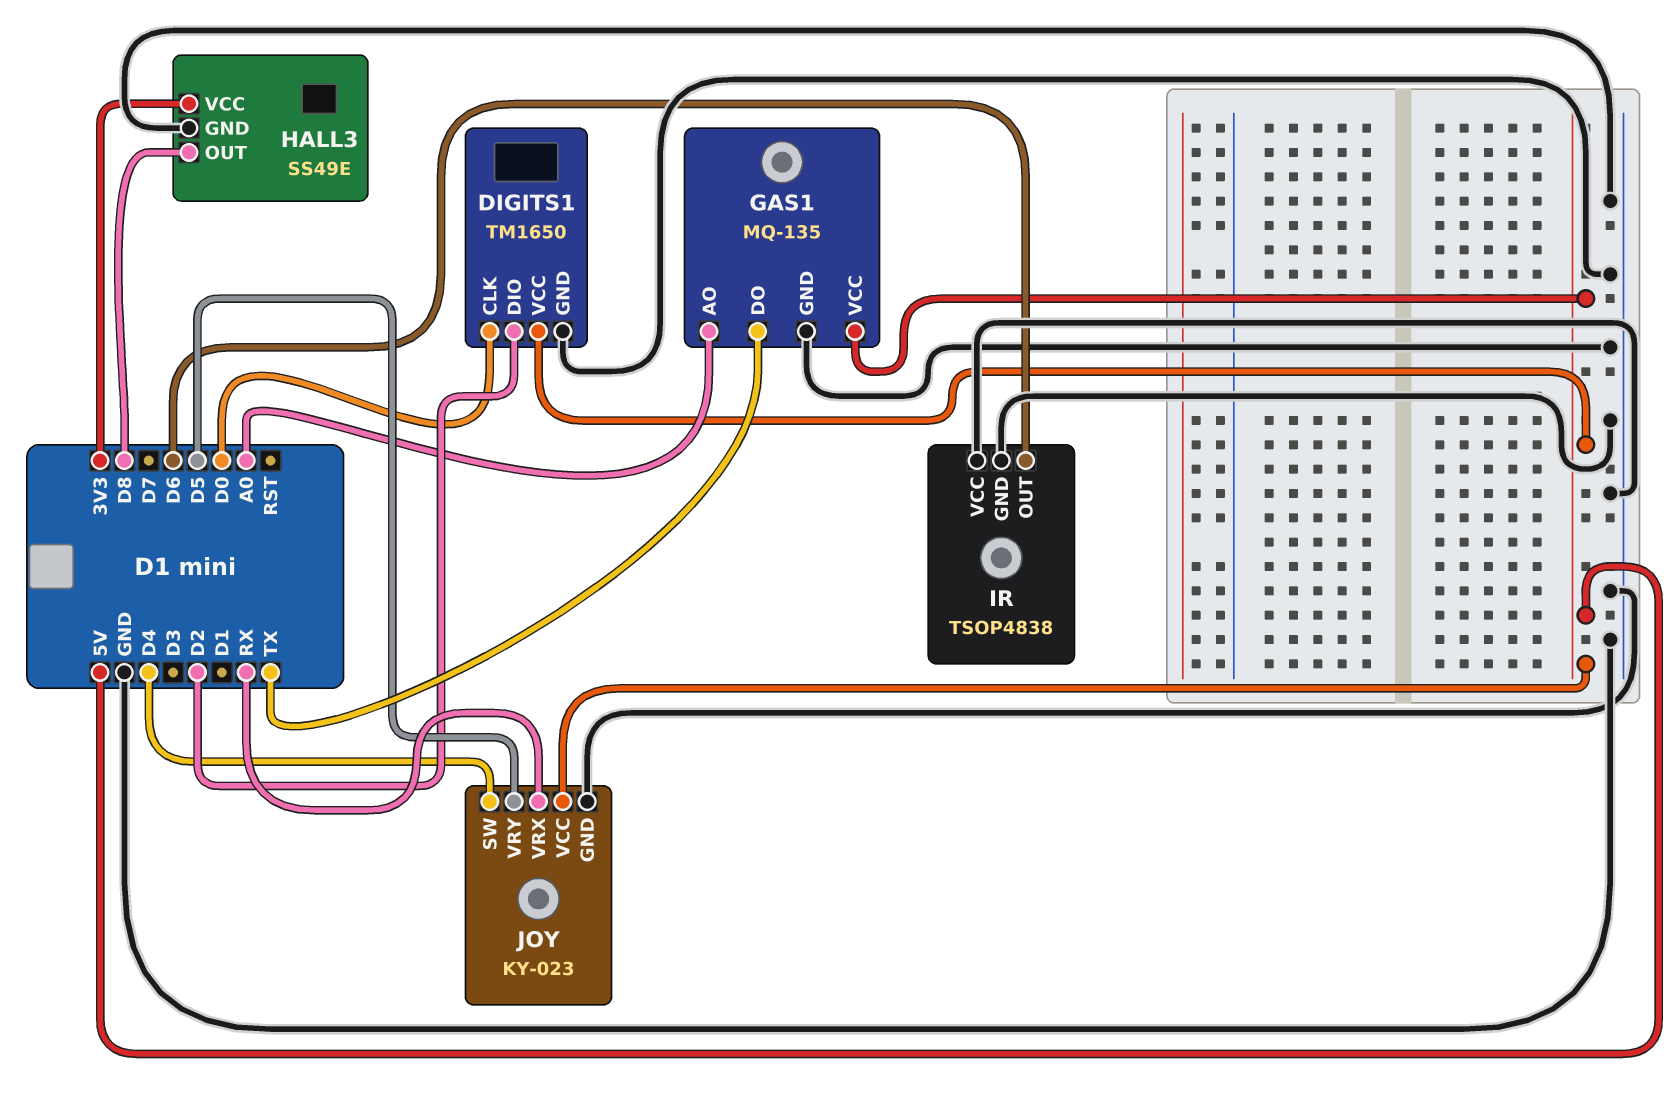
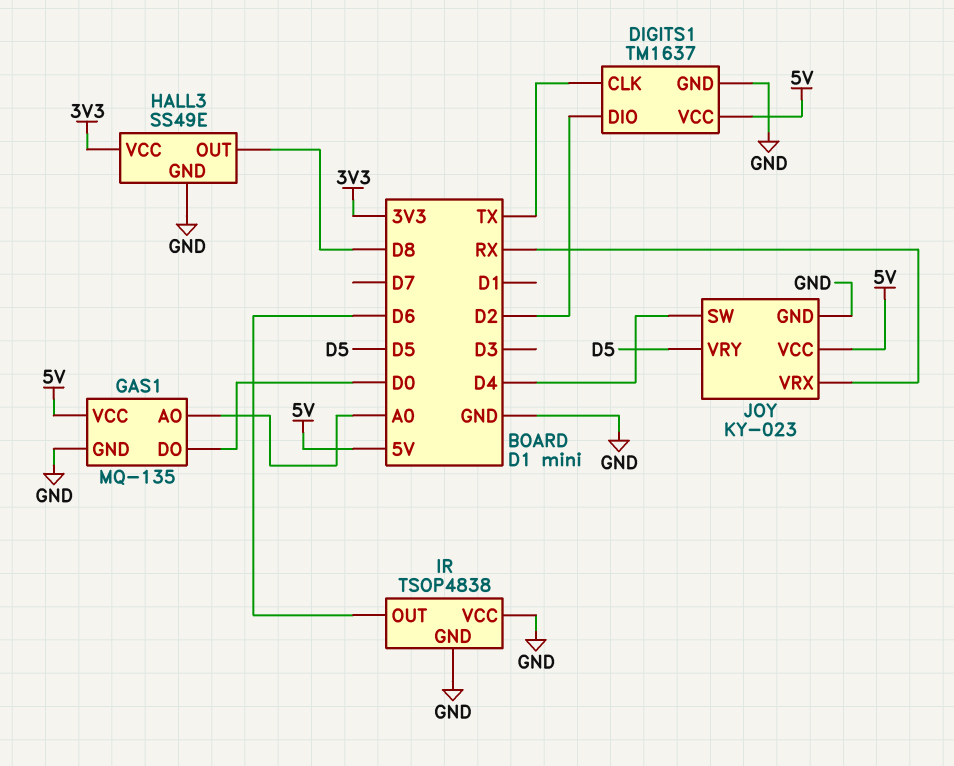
DIGITS1: TM1650 -> TM1637
DIGITS1 pin CLK: D0 -> TX
GAS1 pin DO: TX -> D0

